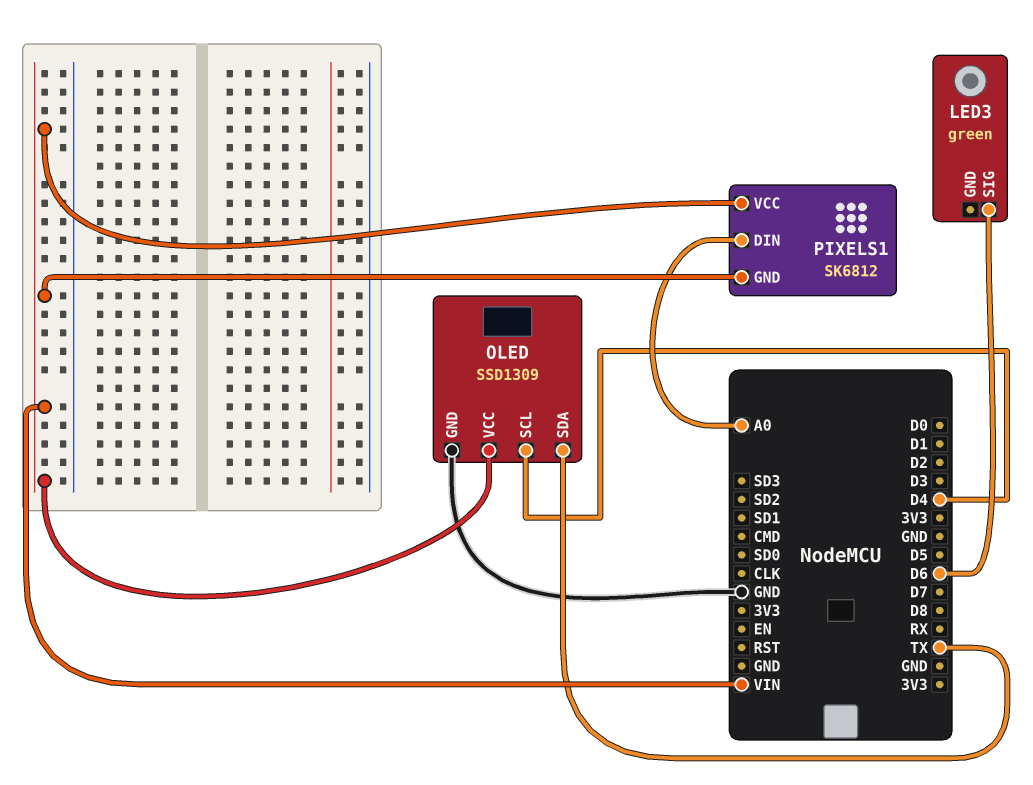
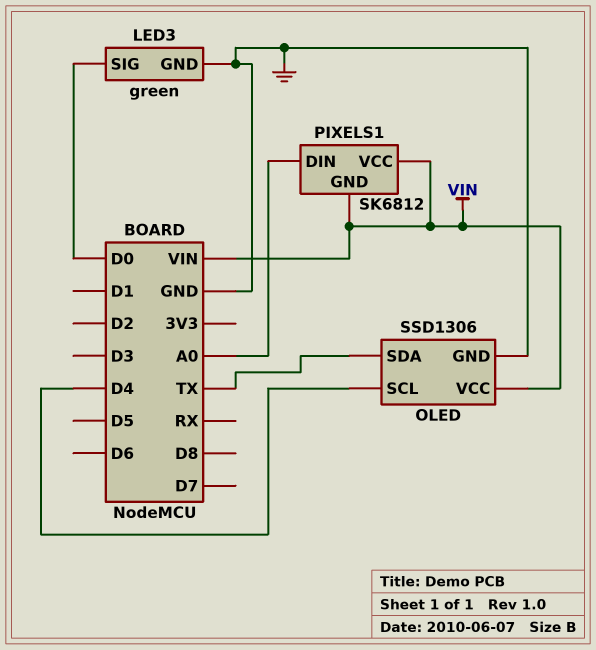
LED3 pin GND: none -> GND
LED3 pin SIG: D6 -> D0
OLED: SSD1309 -> SSD1306

